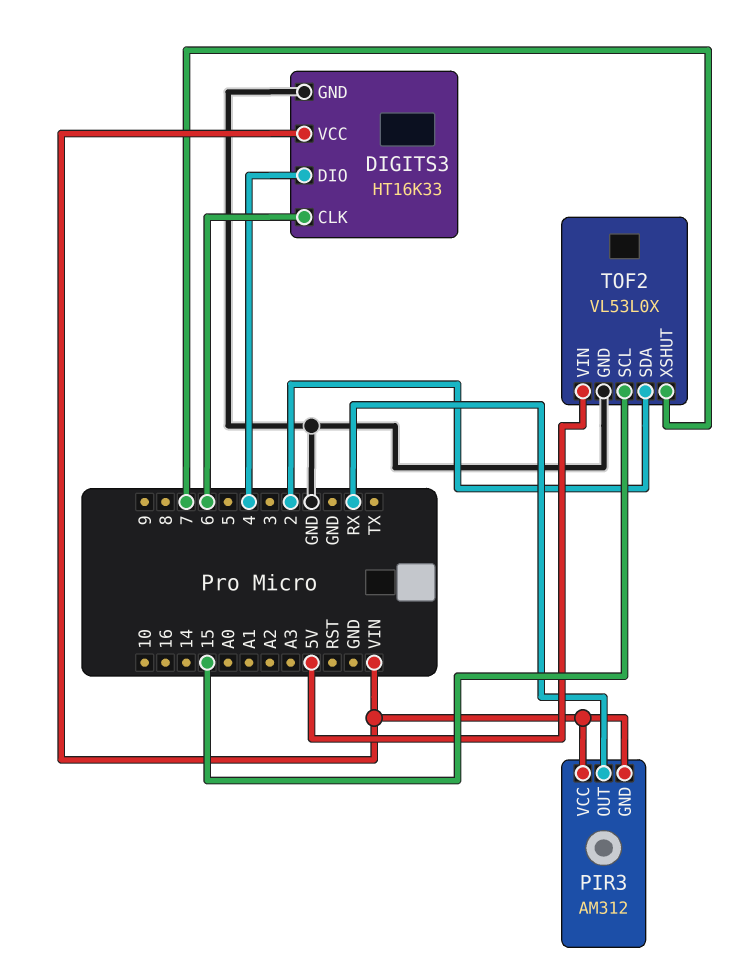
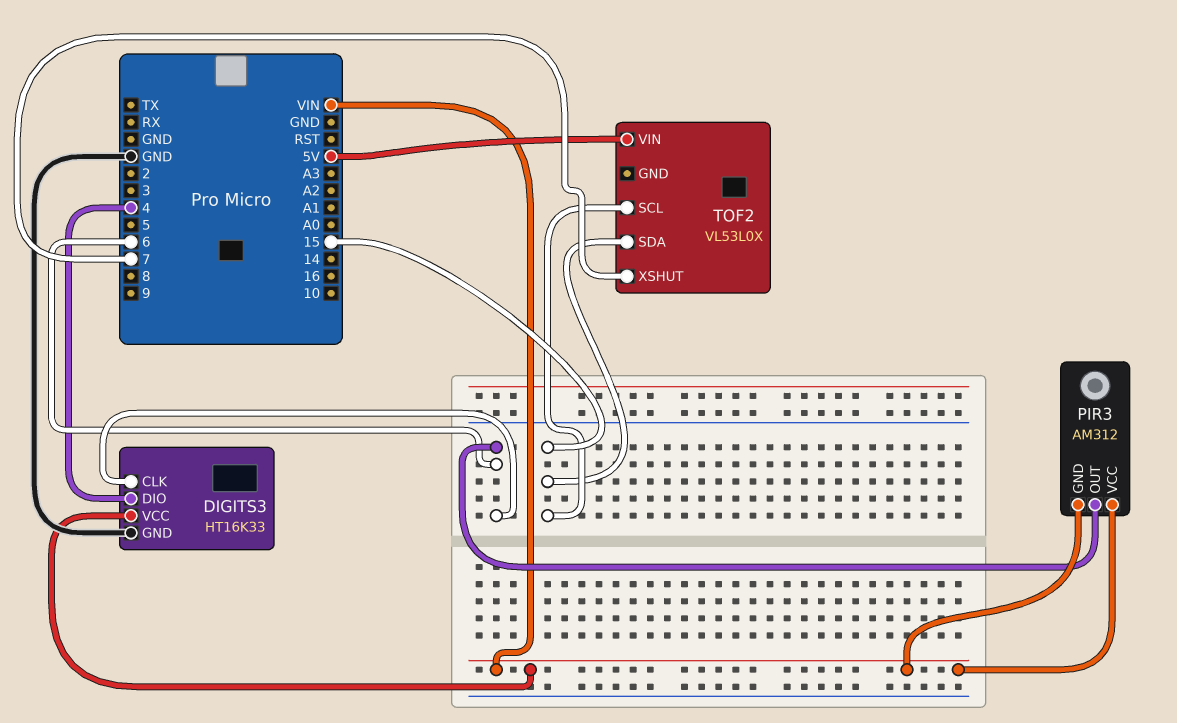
PIR3 pin OUT: RX -> 6
TOF2 pin GND: GND -> none
TOF2 pin SDA: 2 -> 15

